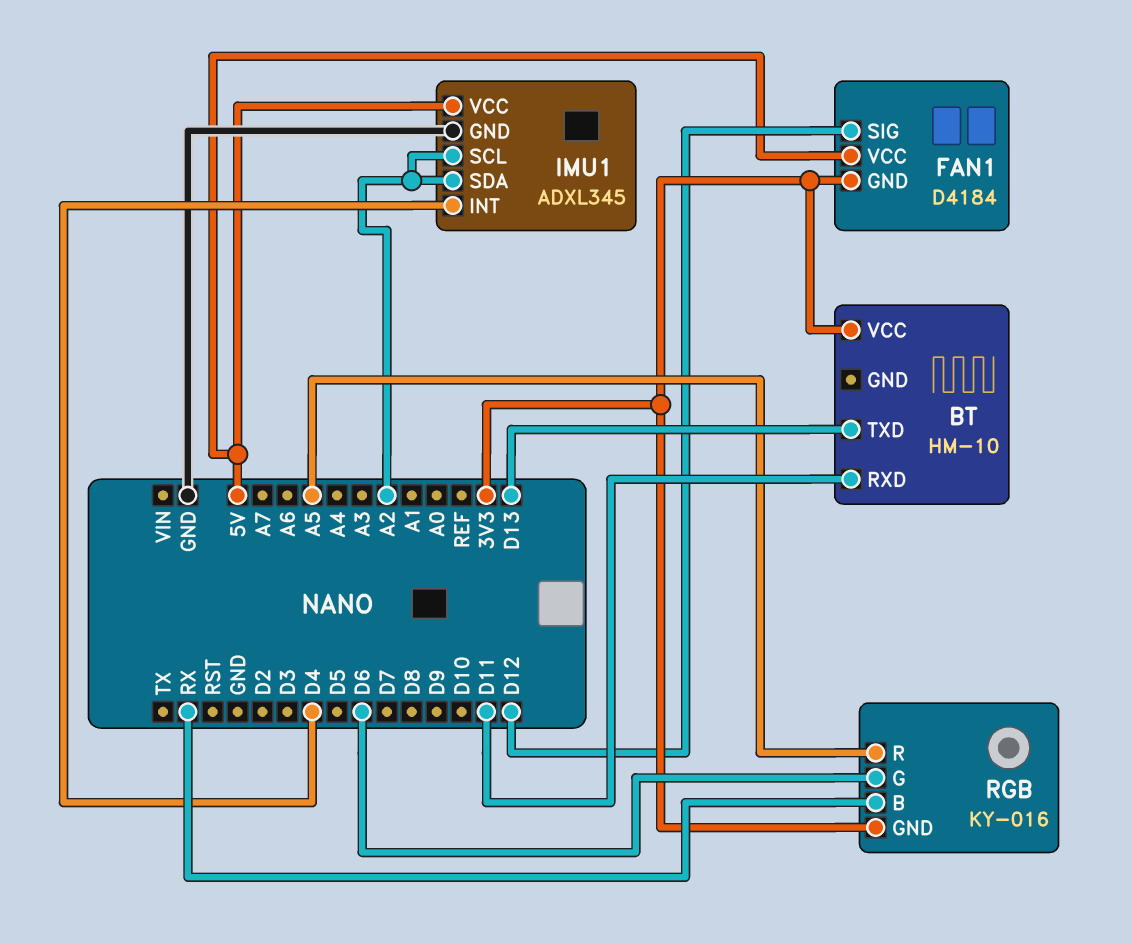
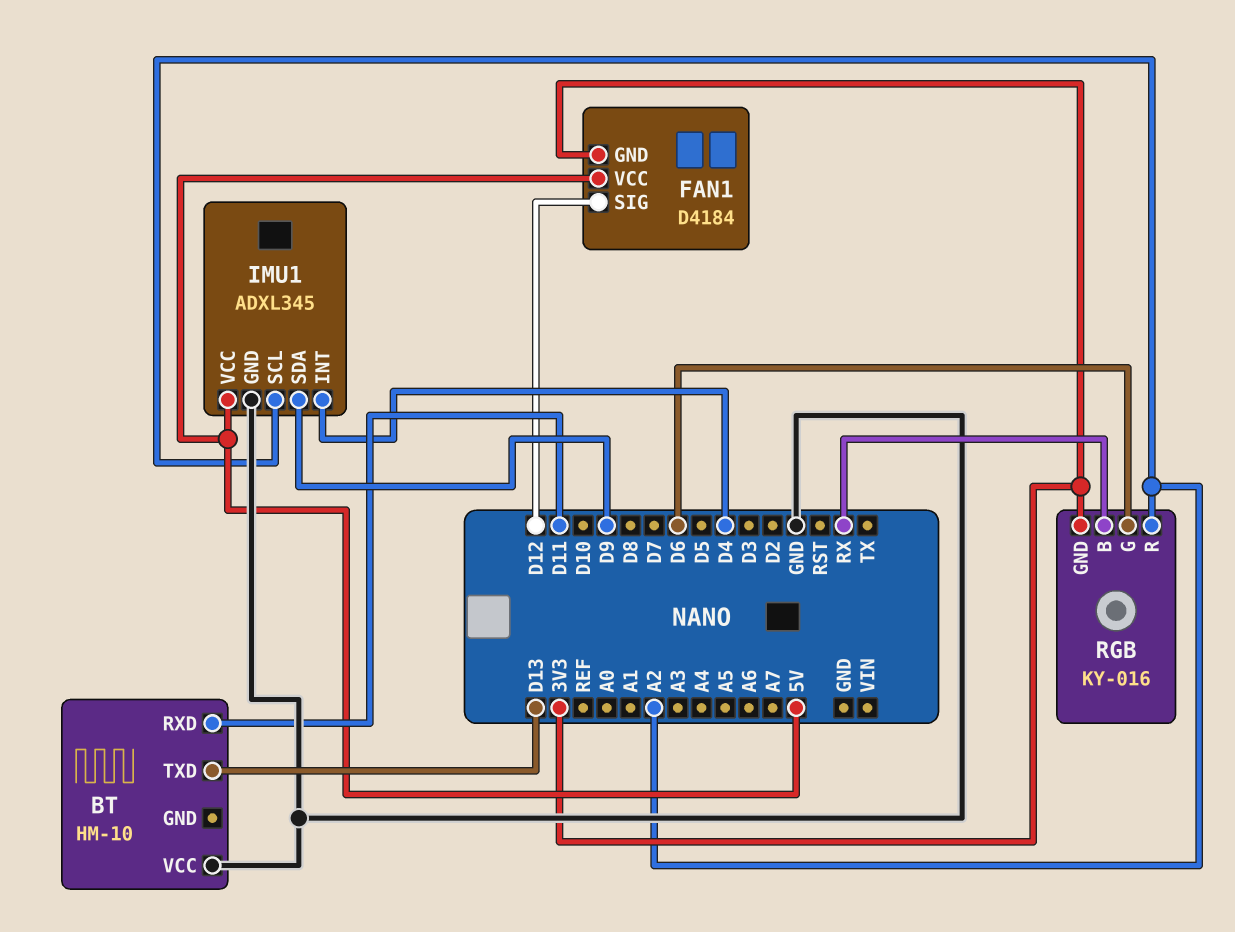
BT pin VCC: 3V3 -> GND
IMU1 pin SDA: A2 -> D9
RGB pin R: A5 -> A2

